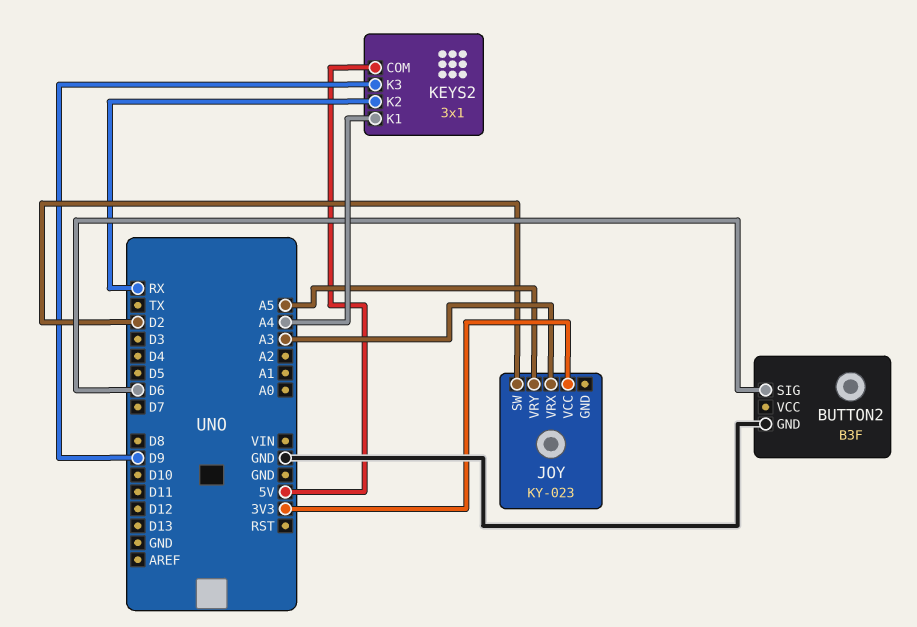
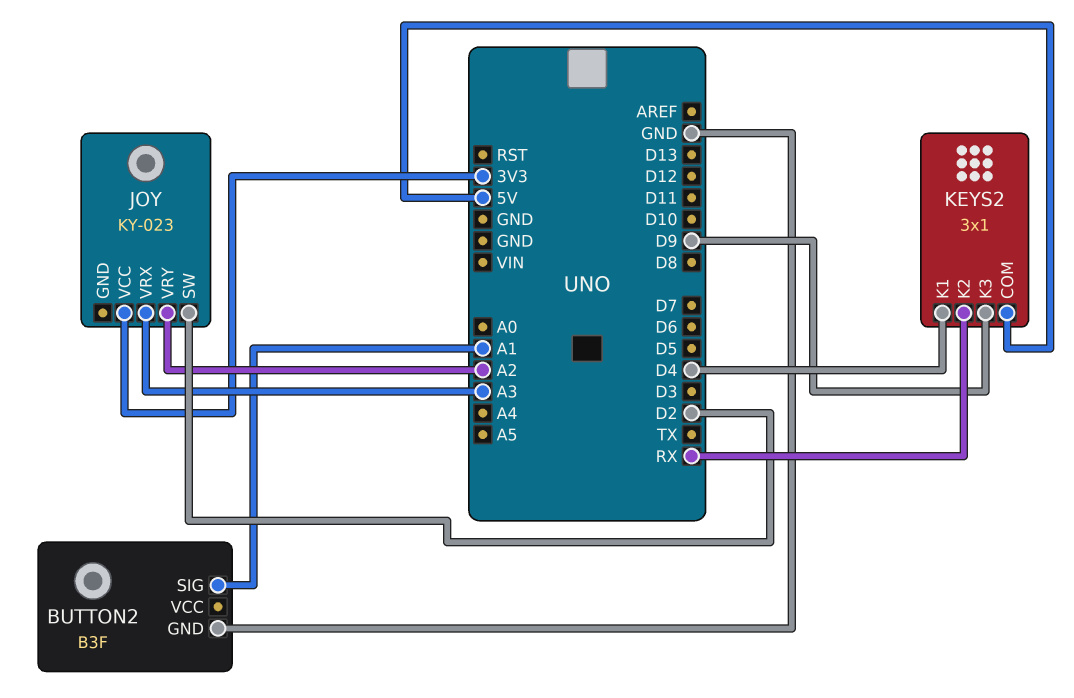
BUTTON2 pin SIG: D6 -> A1
JOY pin VRY: A5 -> A2
KEYS2 pin K1: A4 -> D4

